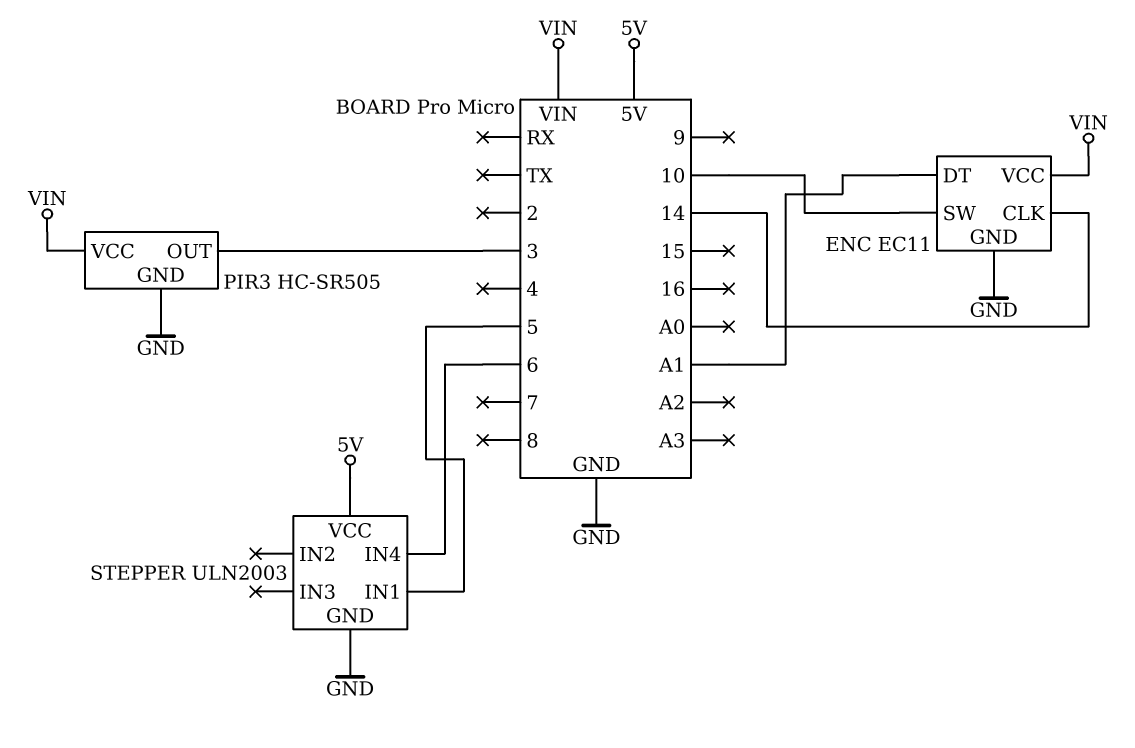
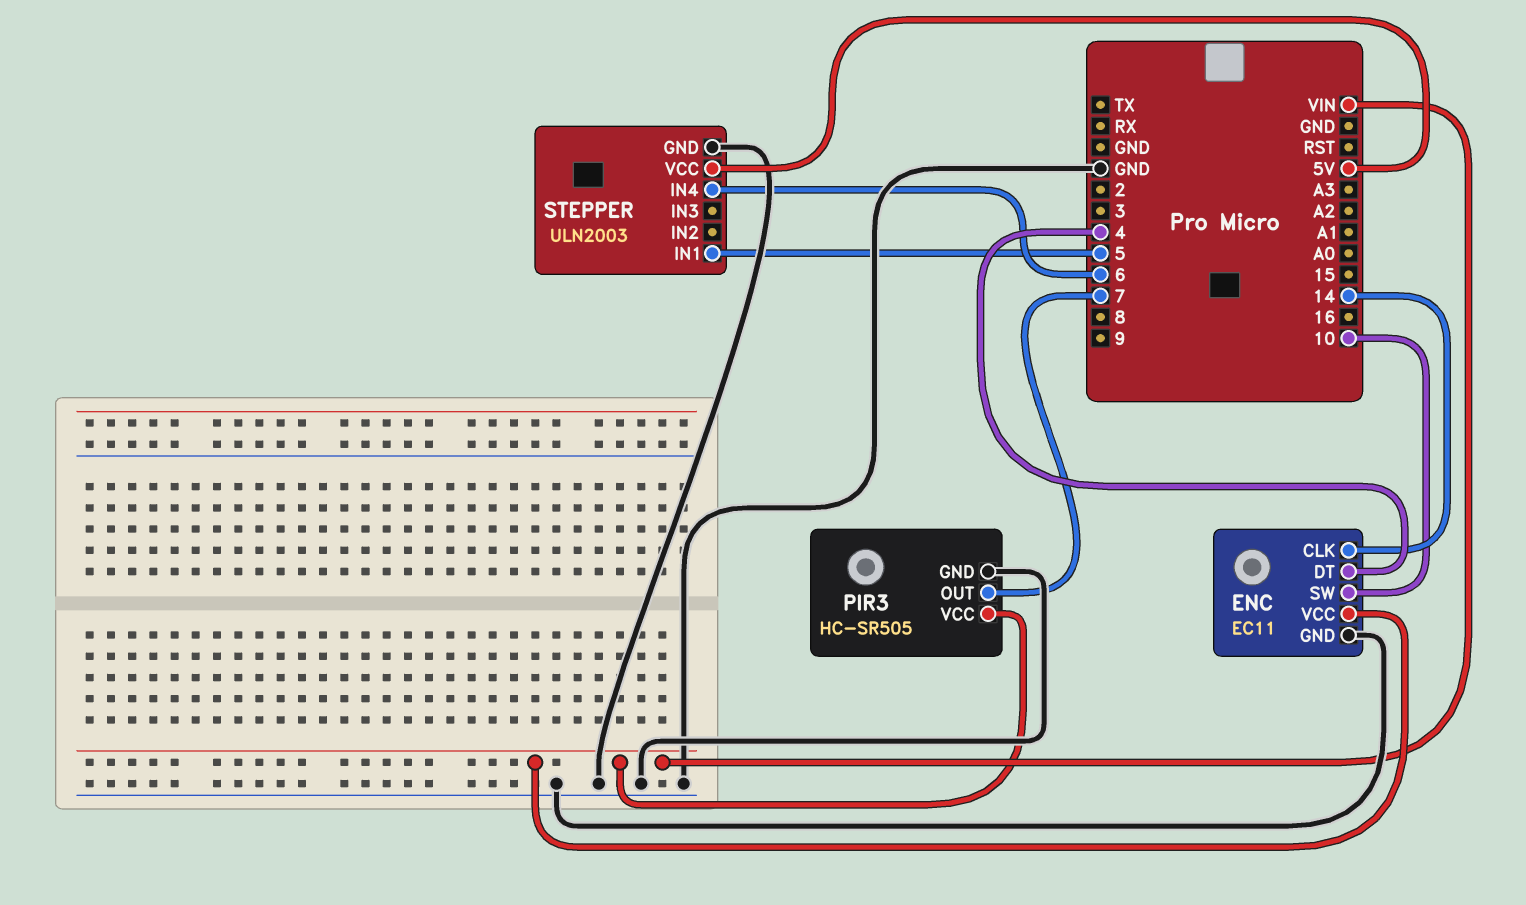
ENC pin DT: A1 -> 4
PIR3 pin OUT: 3 -> 7

